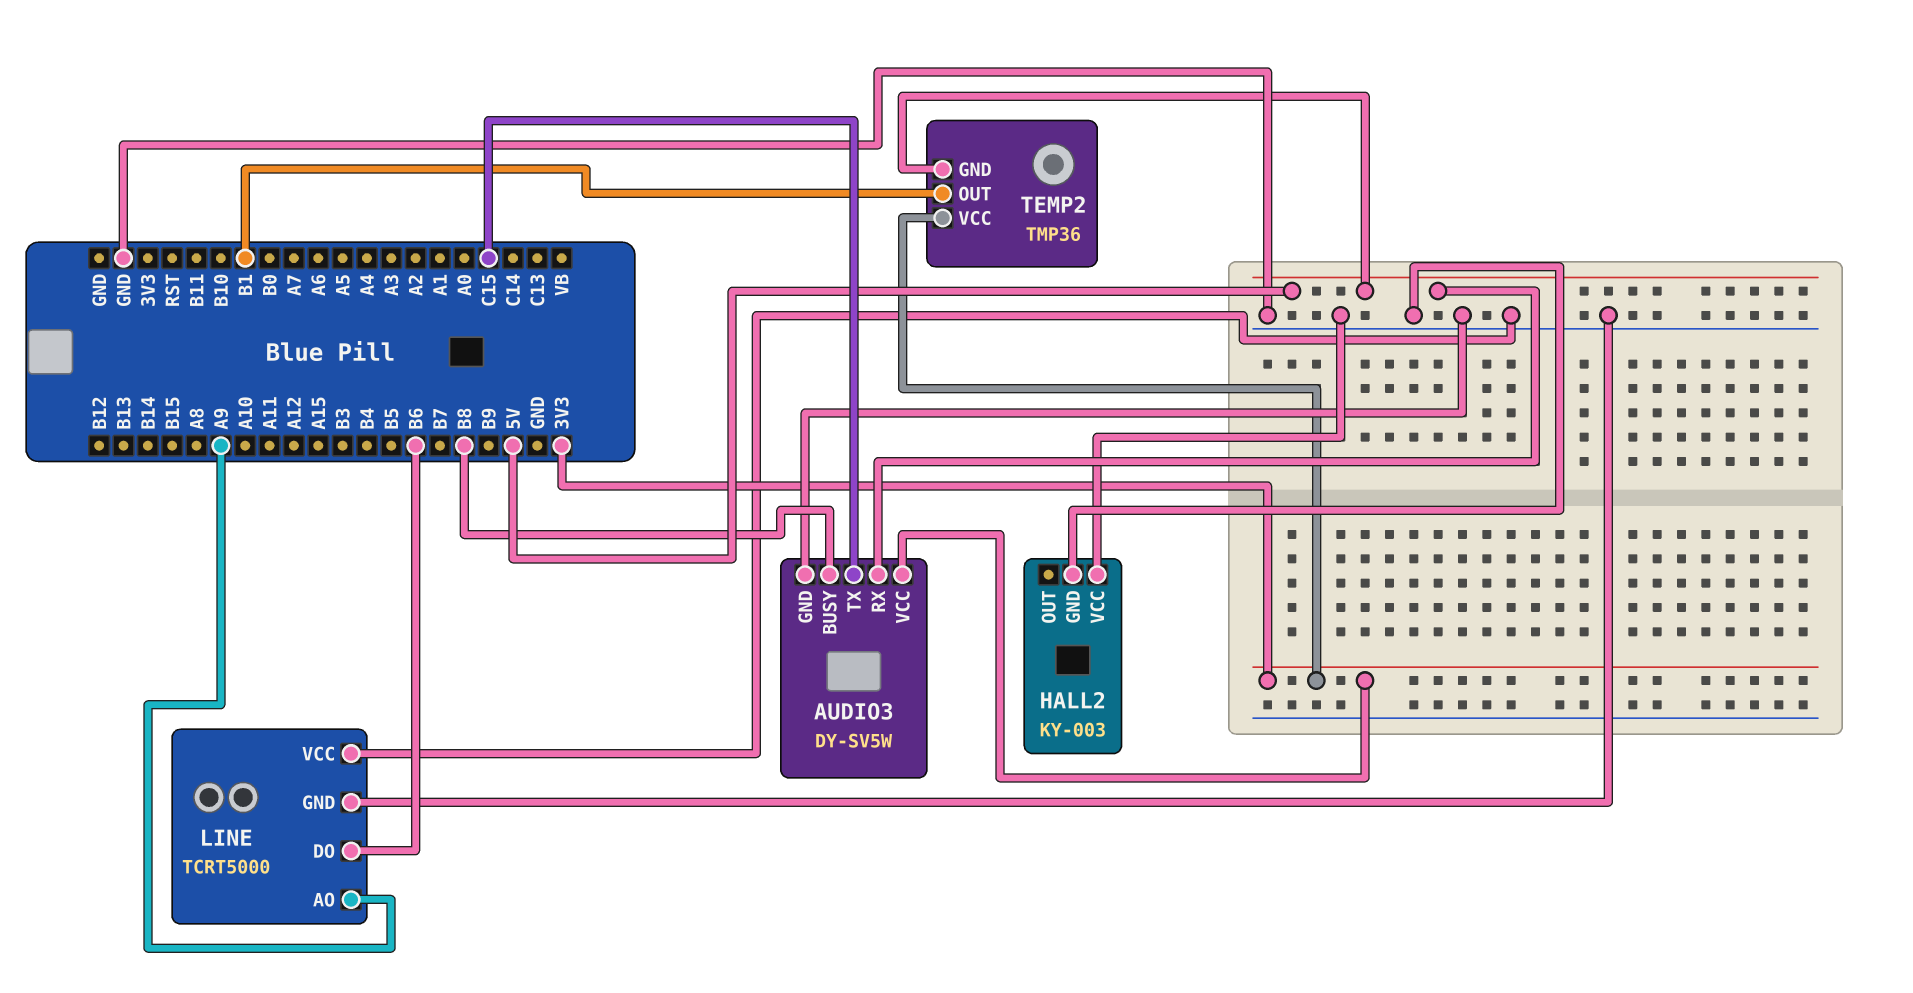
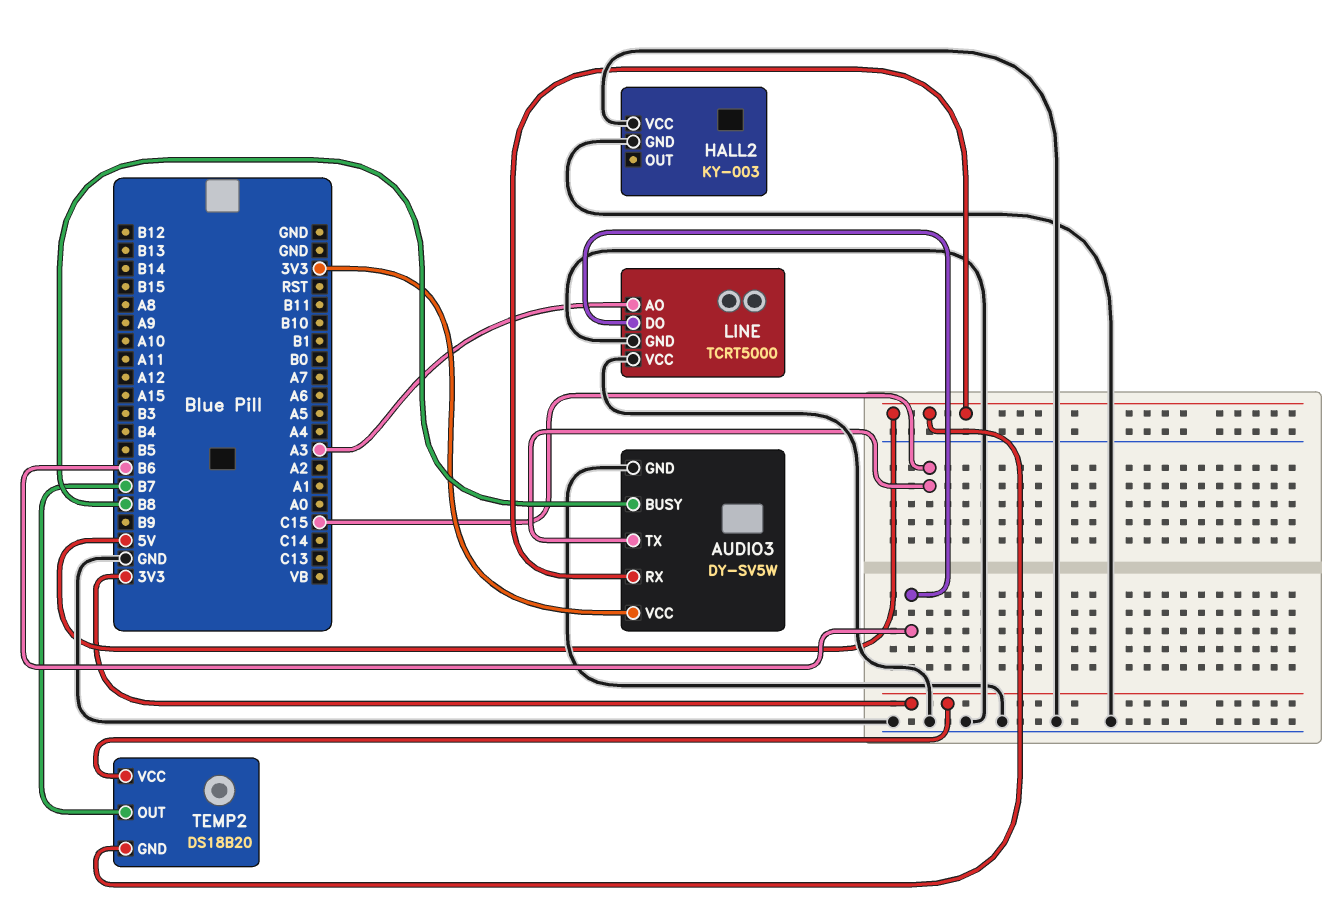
LINE pin AO: A9 -> A3
TEMP2: TMP36 -> DS18B20
TEMP2 pin OUT: B1 -> B7

